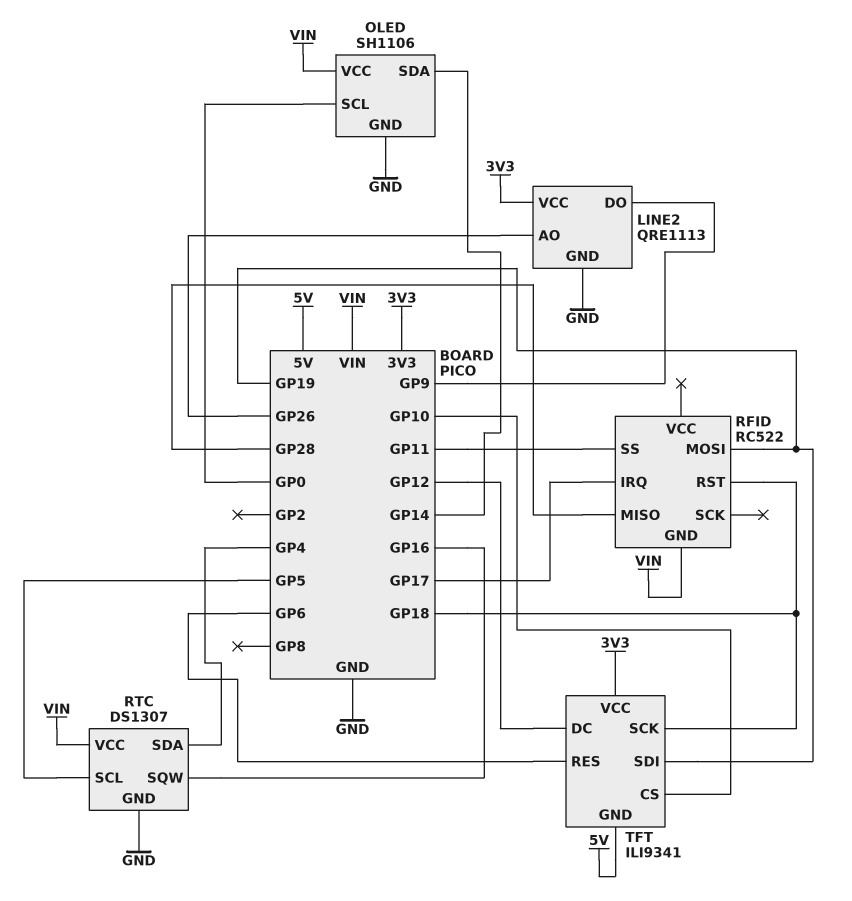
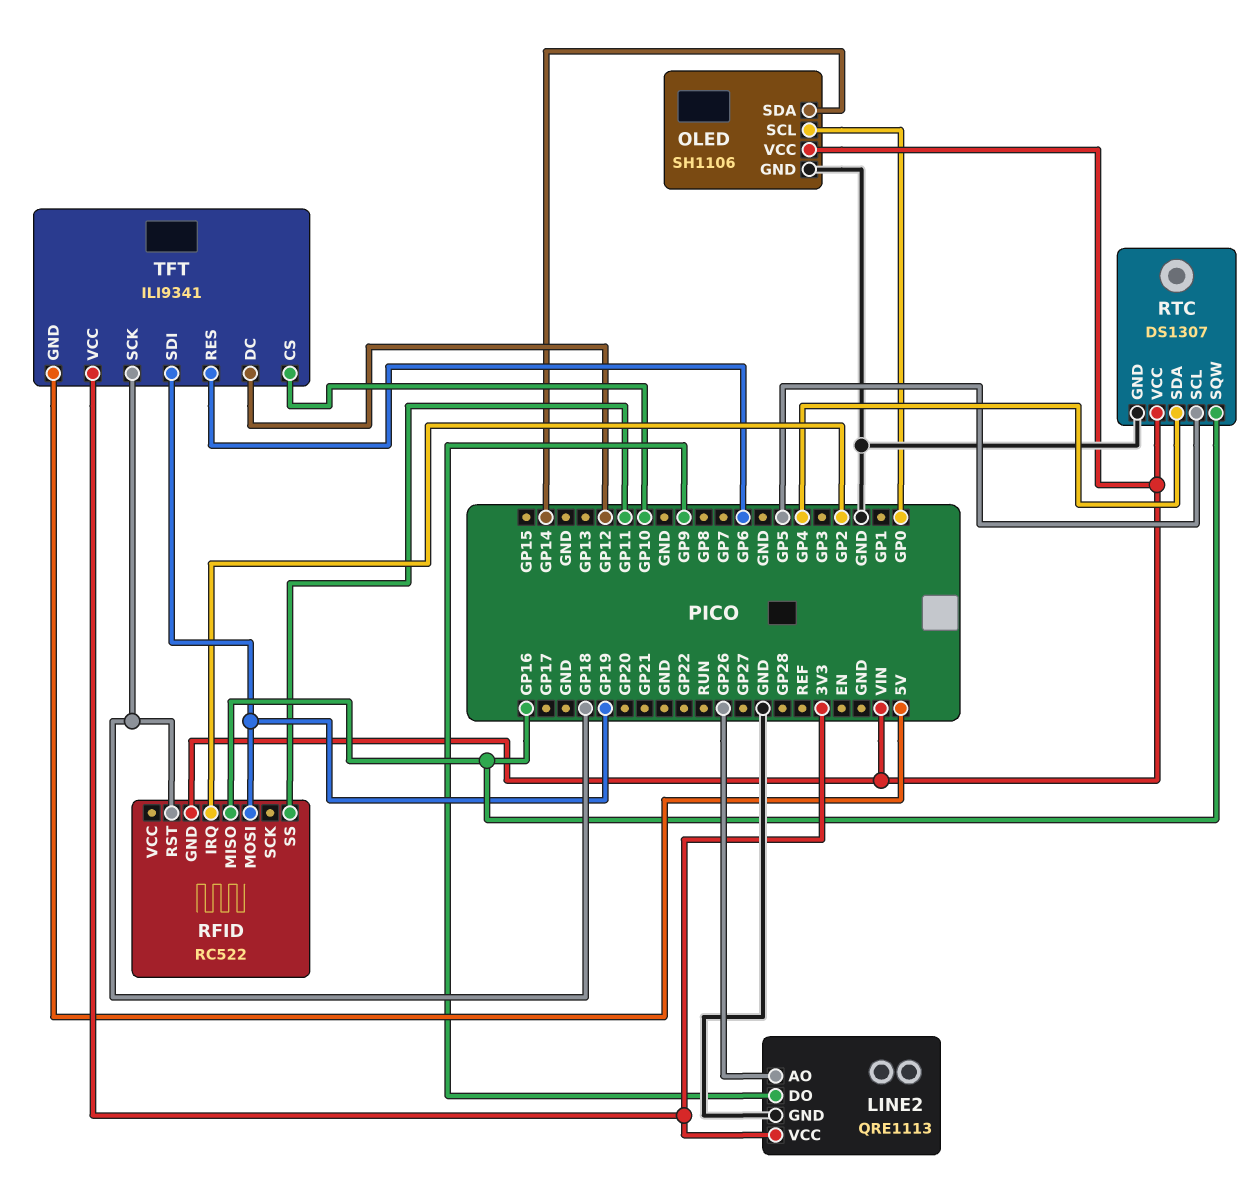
RFID pin IRQ: GP17 -> GP2
RFID pin MISO: GP28 -> GP16

